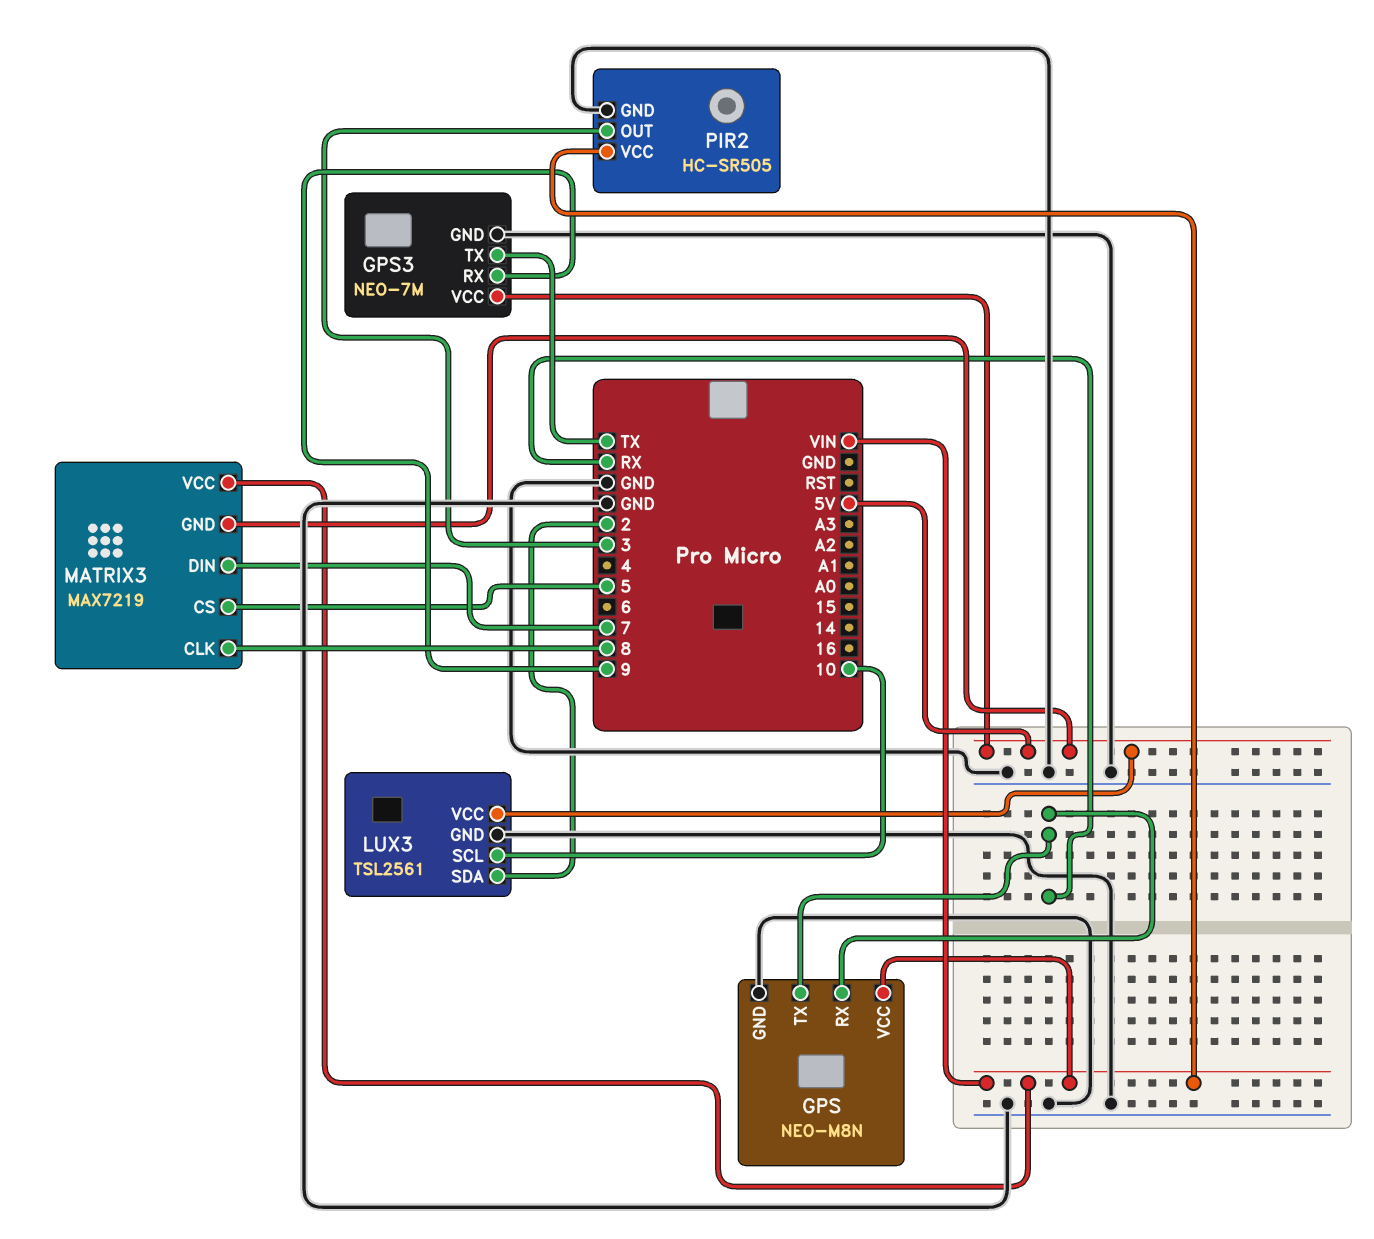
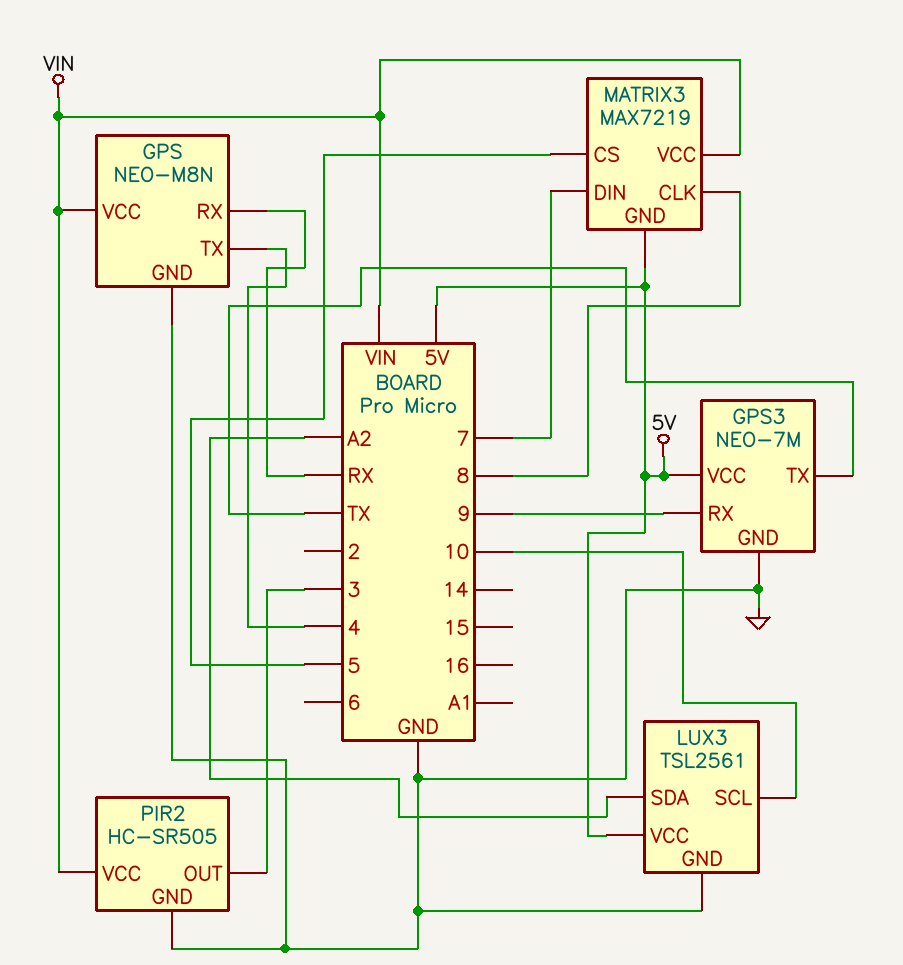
GPS pin TX: RX -> 4
LUX3 pin SDA: 2 -> A2

